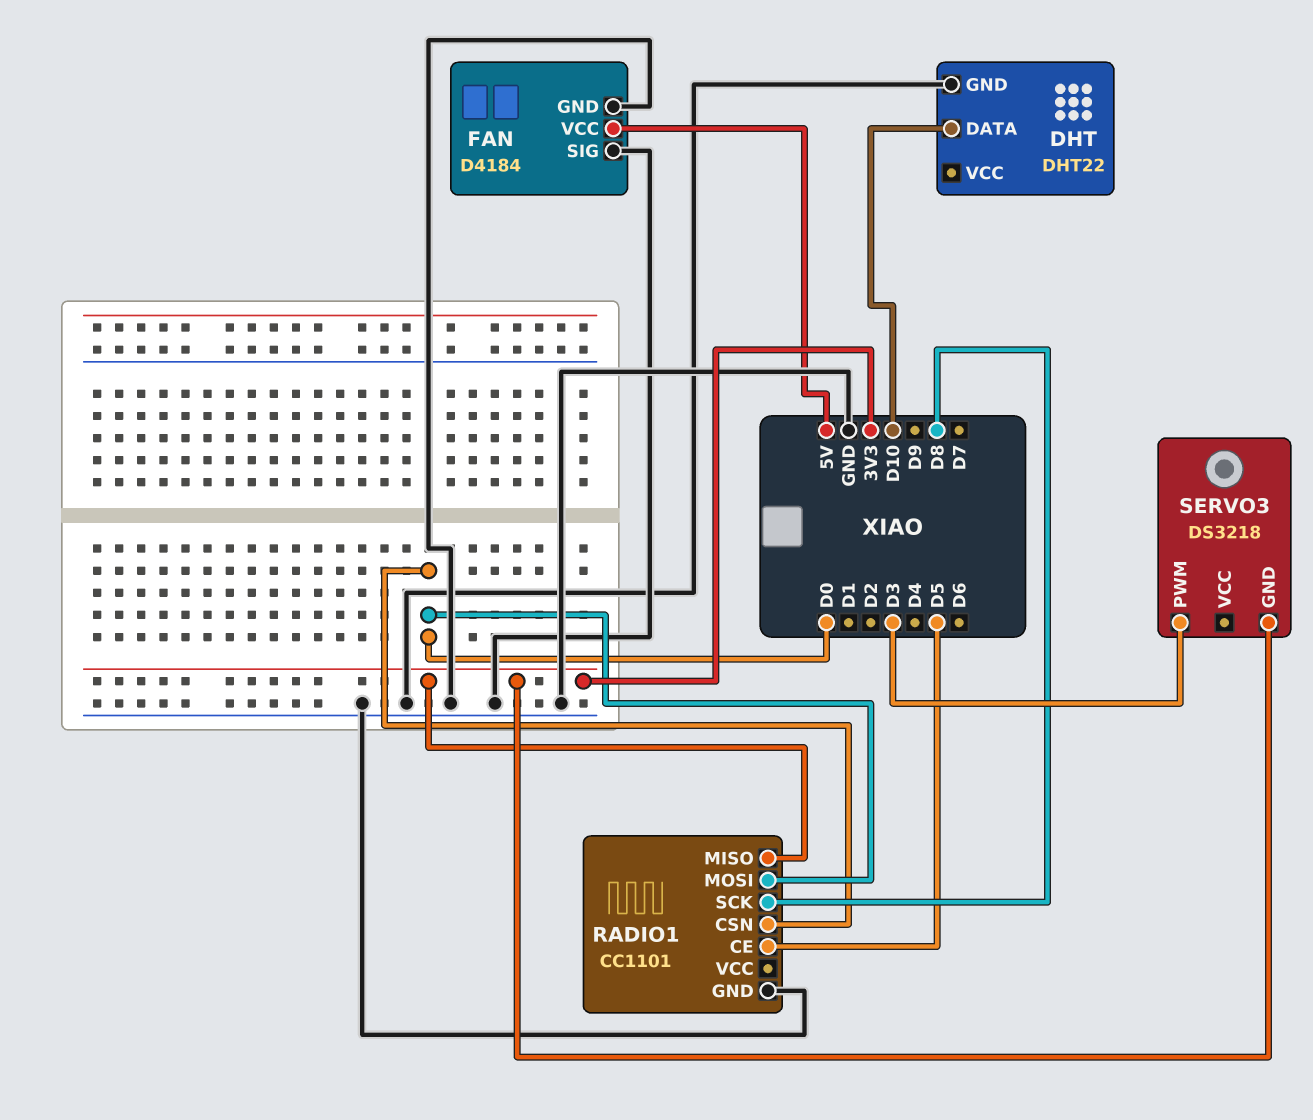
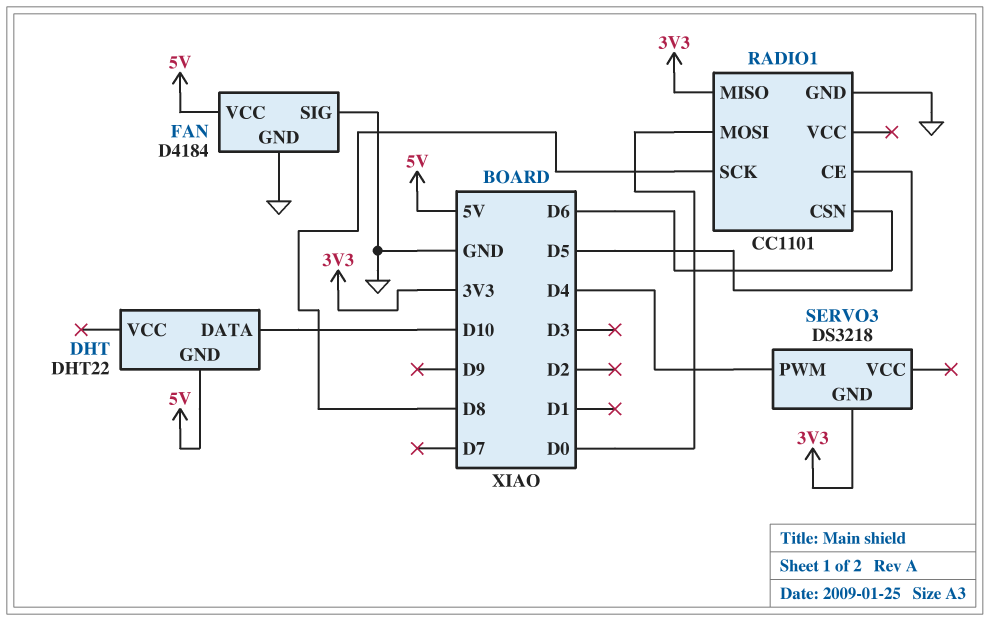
DHT pin GND: GND -> 5V
RADIO1 pin CSN: D0 -> D6
SERVO3 pin PWM: D3 -> D4

